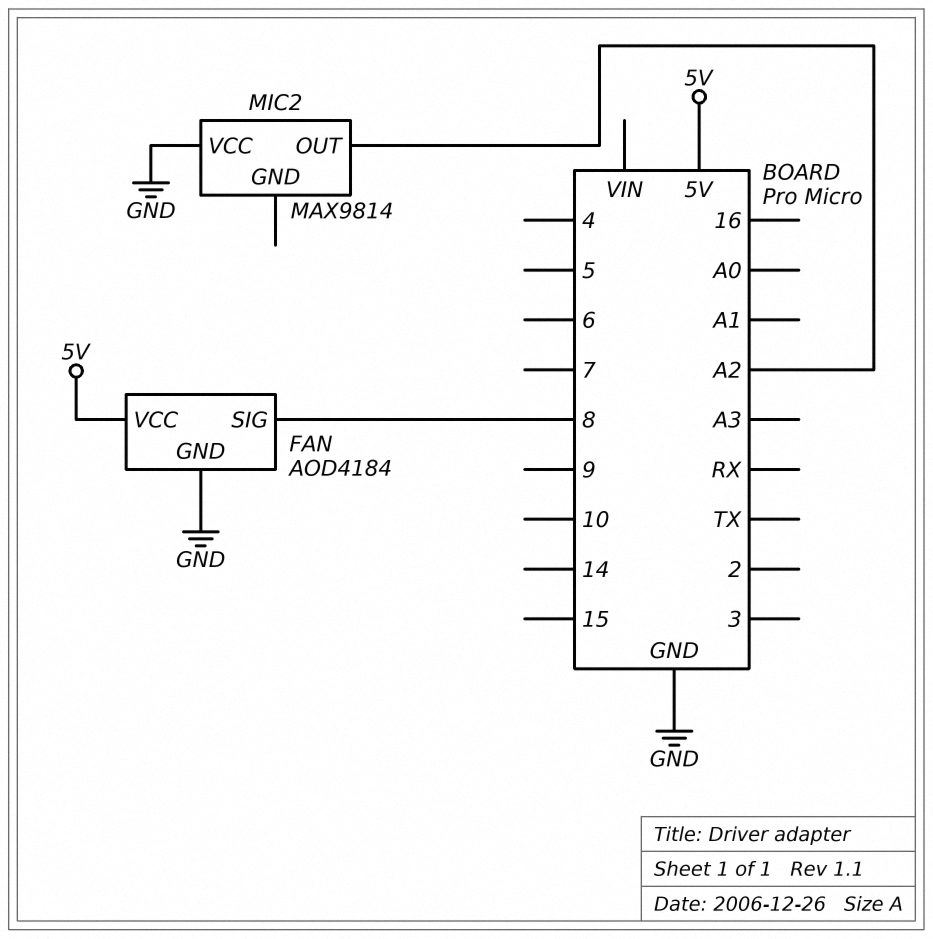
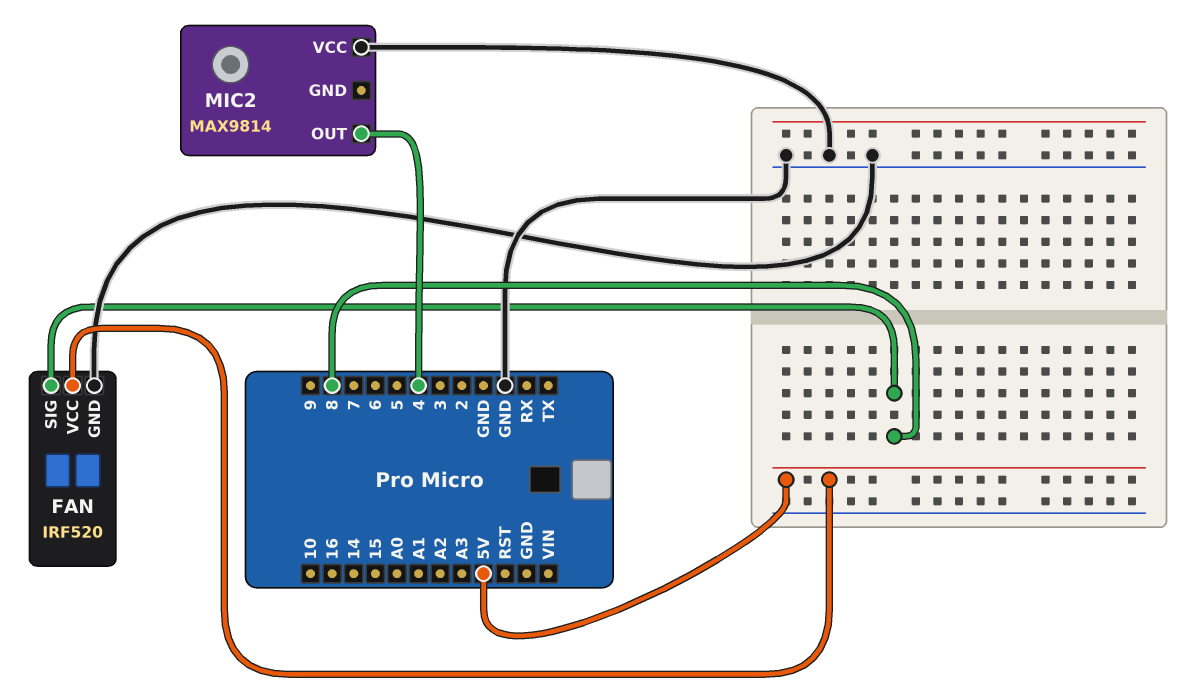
FAN: AOD4184 -> IRF520
MIC2 pin OUT: A2 -> 4

